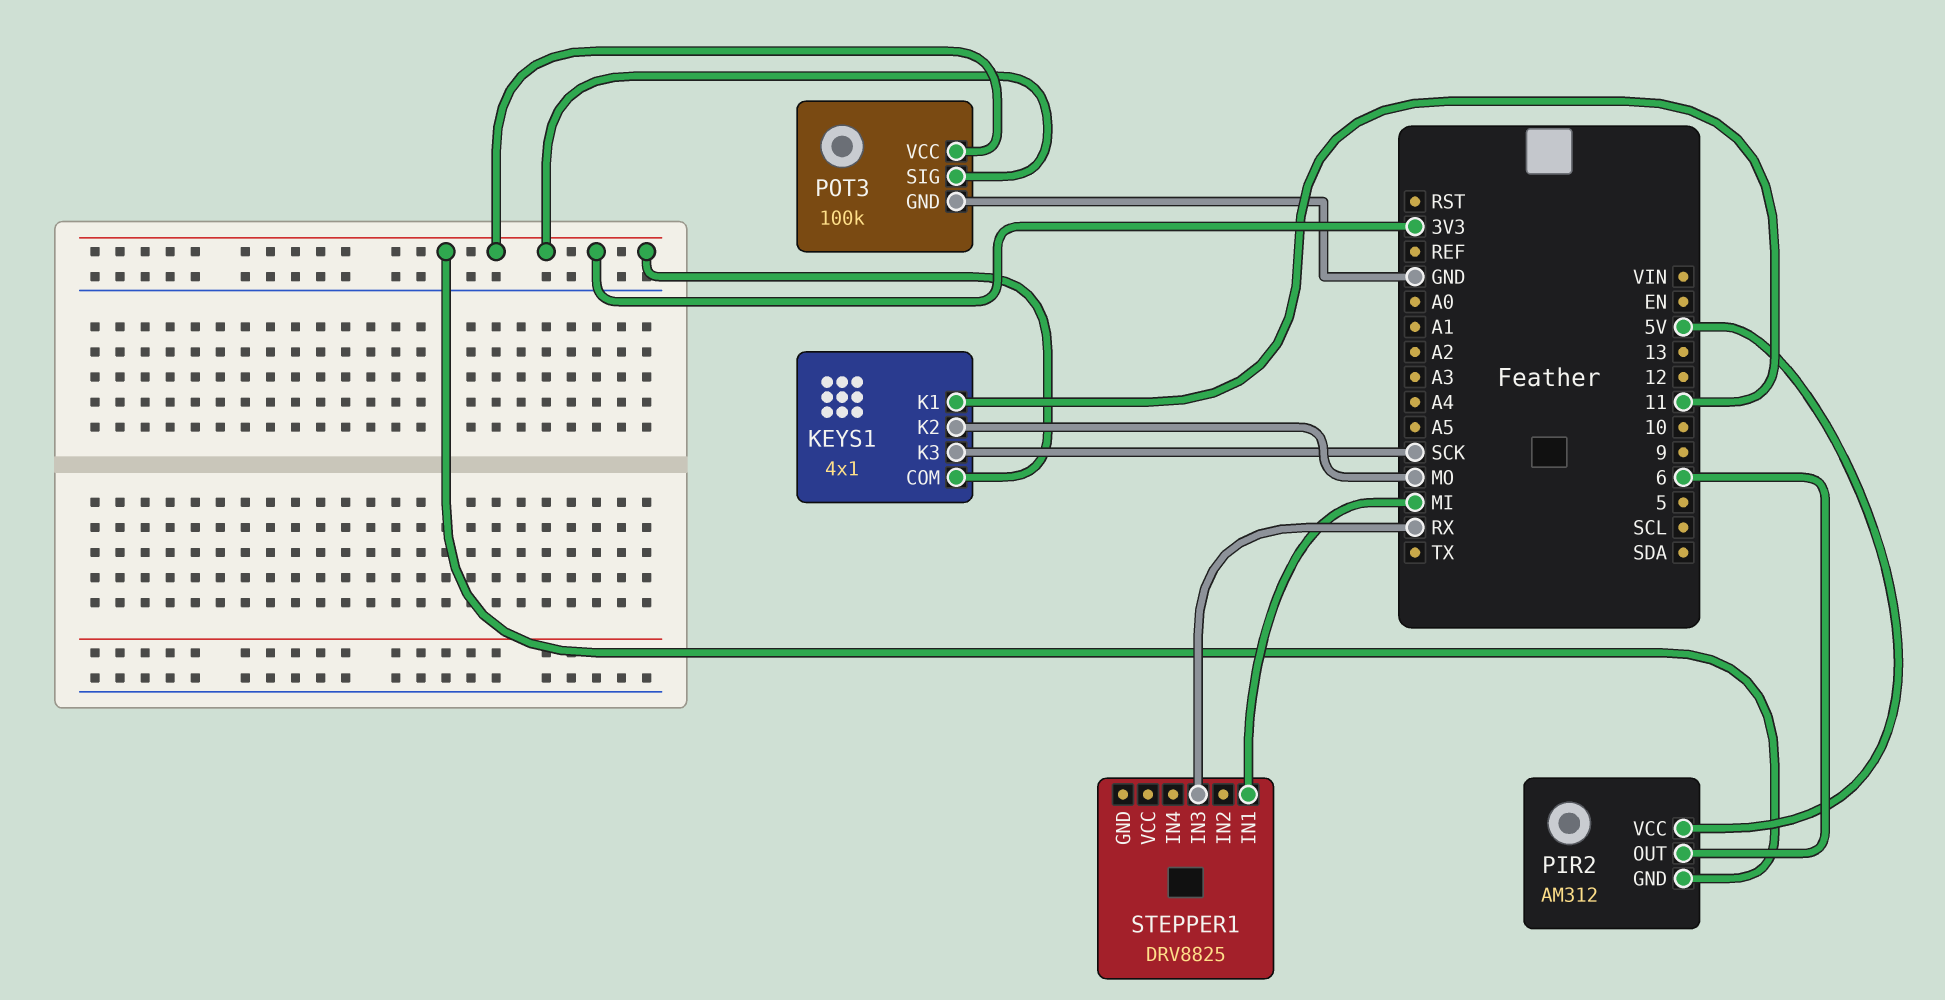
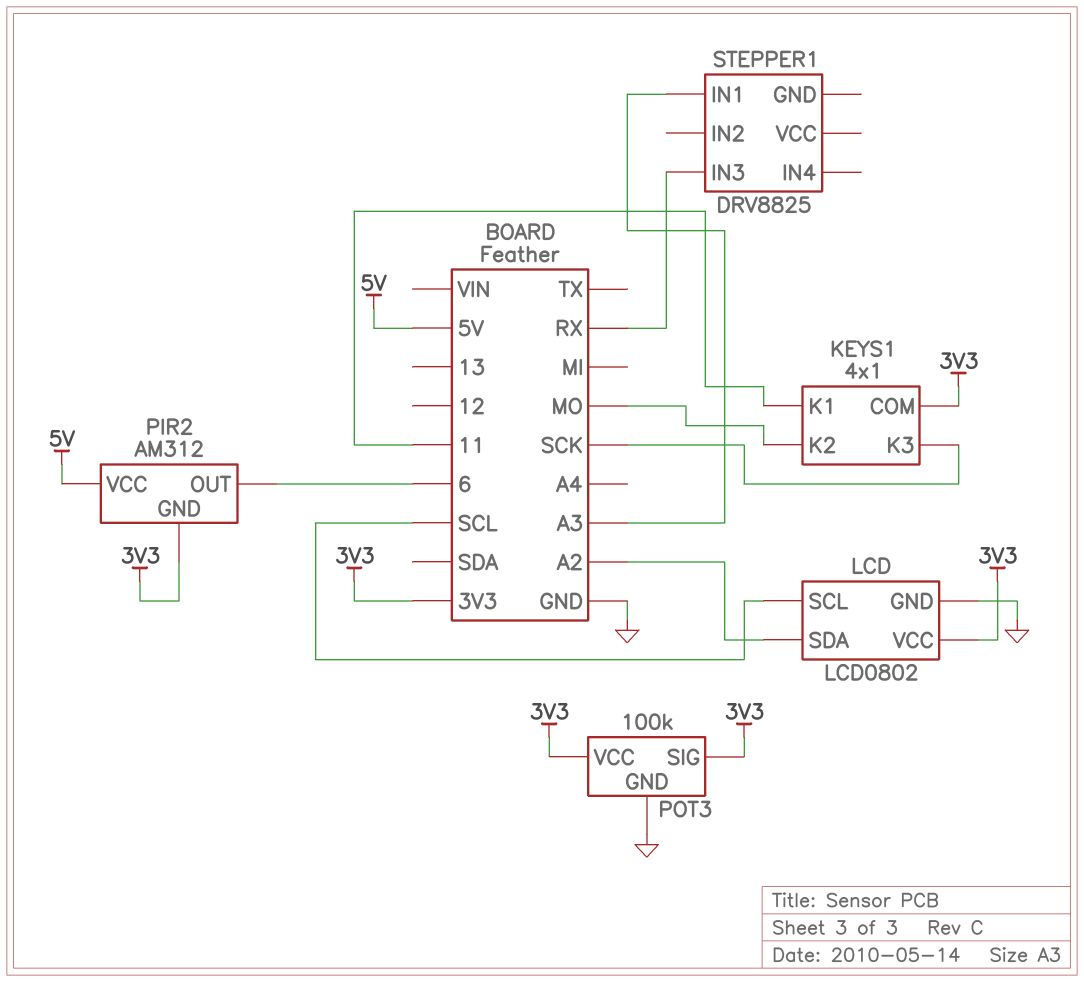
LCD: none -> LCD0802
LCD pin GND: none -> GND
LCD pin SCL: none -> SCL
LCD pin SDA: none -> A2
LCD pin VCC: none -> 3V3
STEPPER1 pin IN1: MI -> A3

